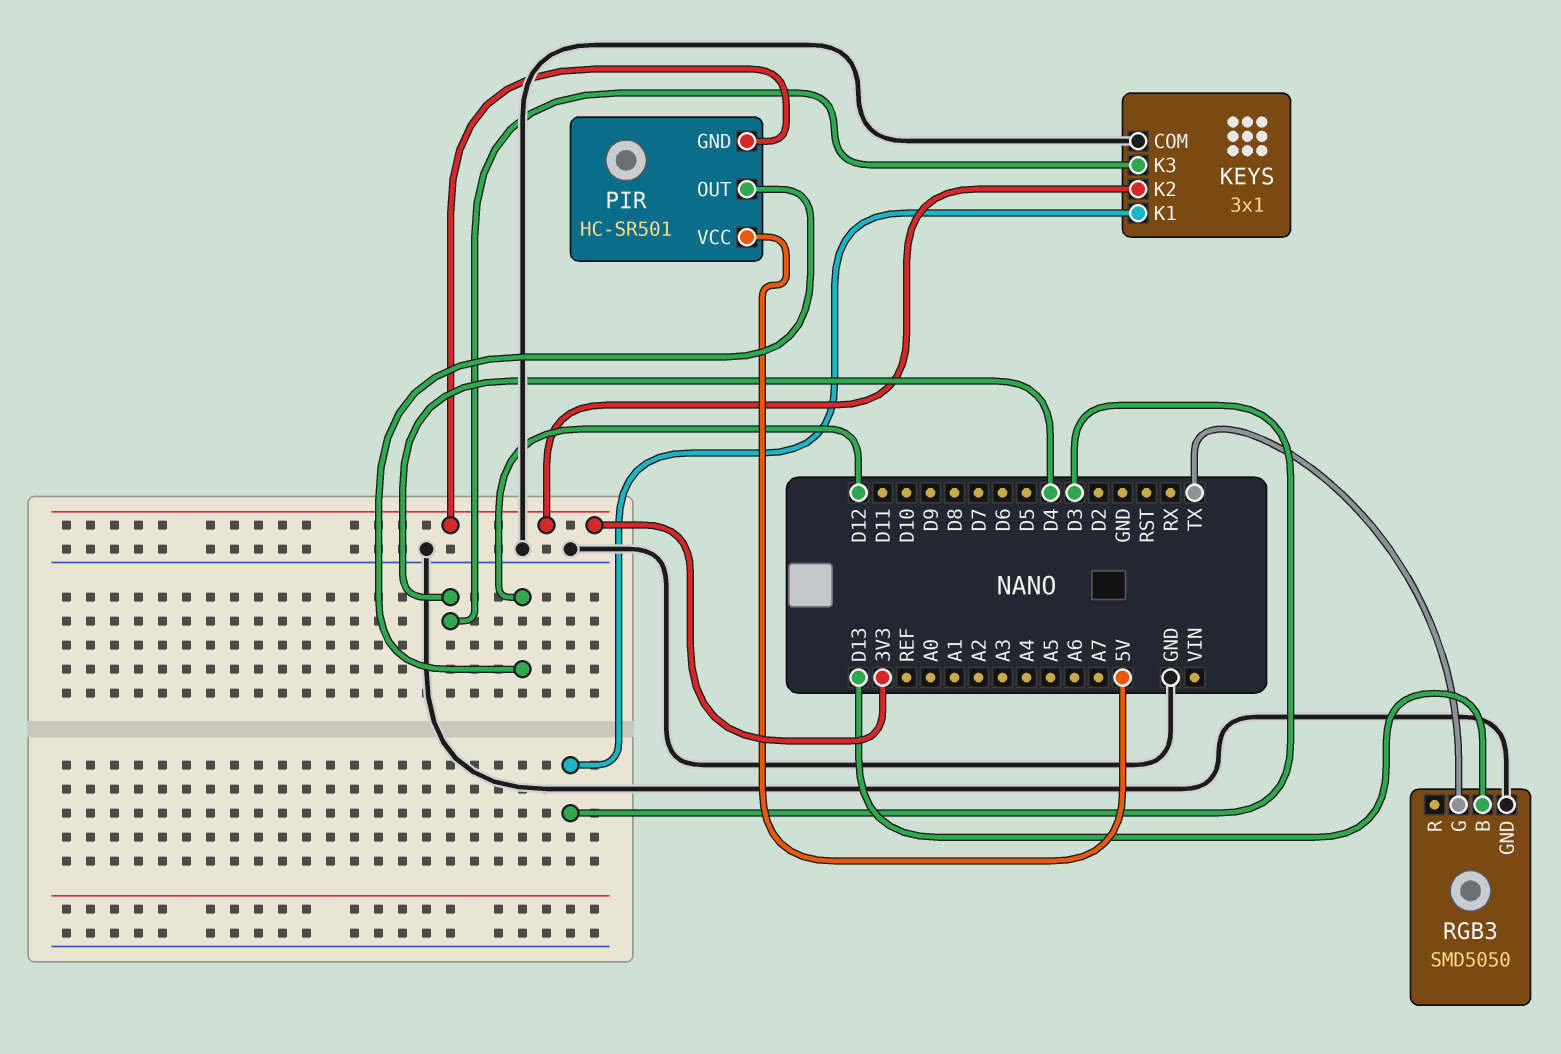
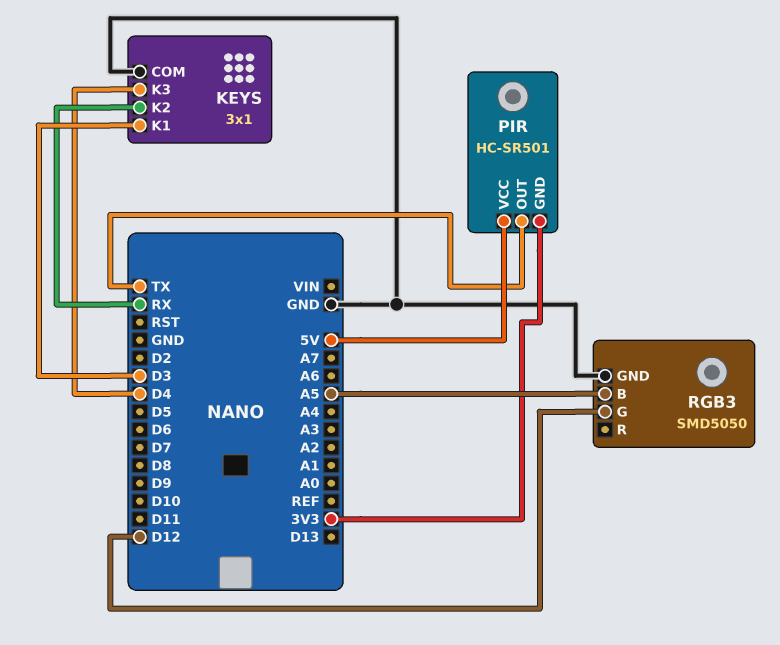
KEYS pin K2: 3V3 -> RX
PIR pin OUT: D12 -> TX
RGB3 pin B: D13 -> A5
RGB3 pin G: TX -> D12

